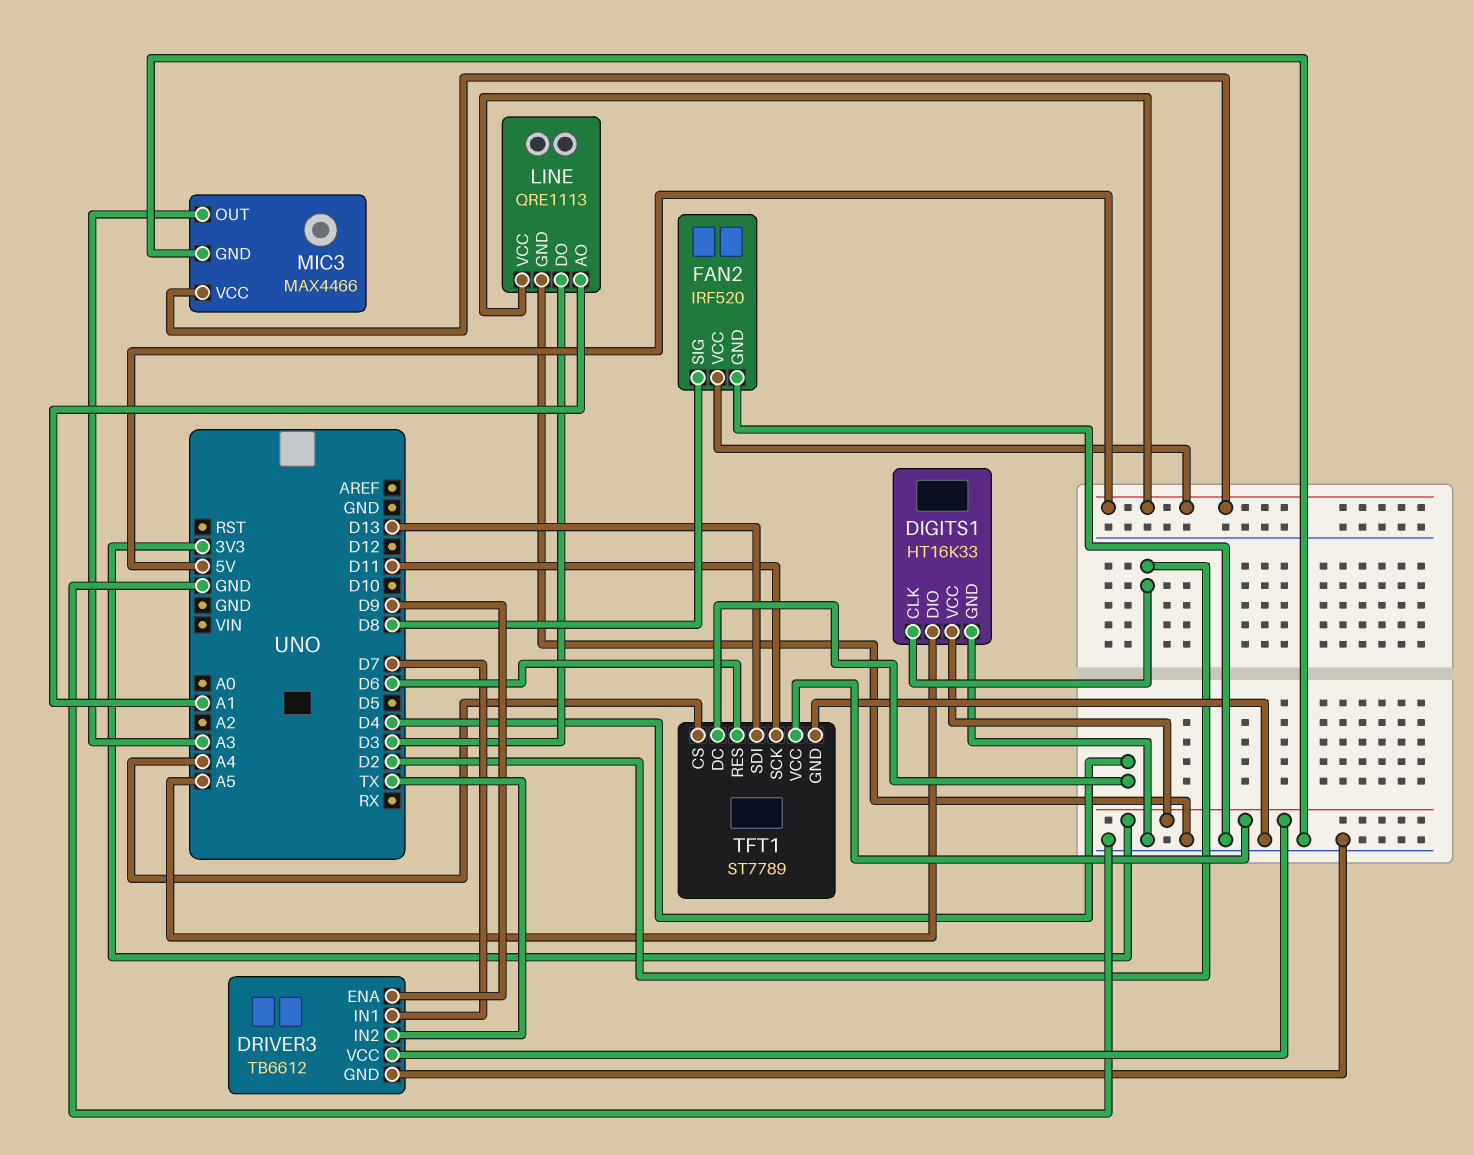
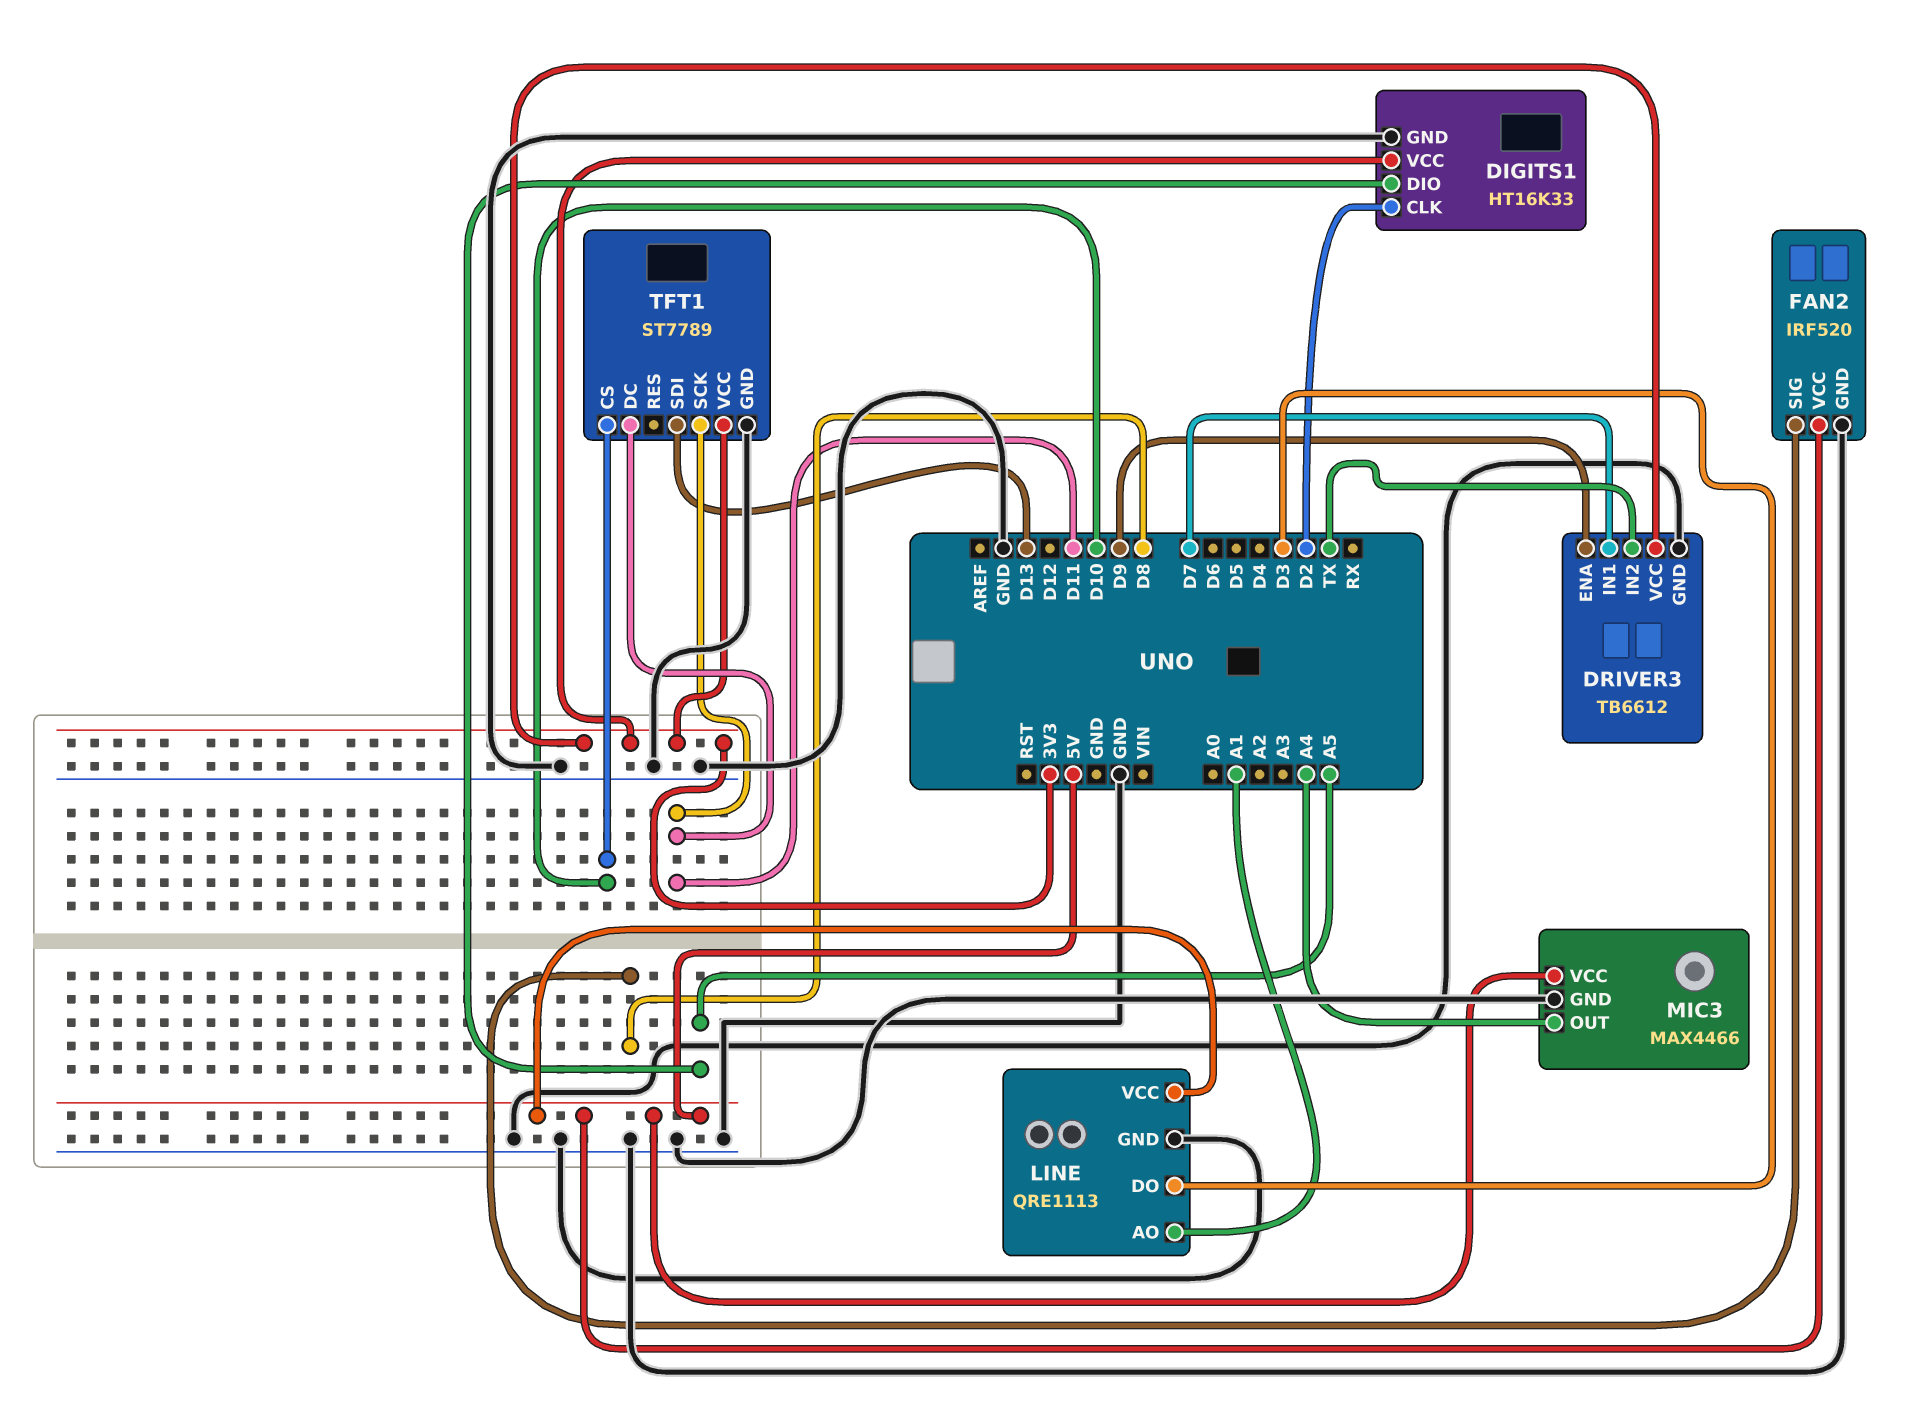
MIC3 pin OUT: A3 -> A4
TFT1 pin CS: A4 -> D10
TFT1 pin DC: D4 -> D11
TFT1 pin RES: D6 -> none

